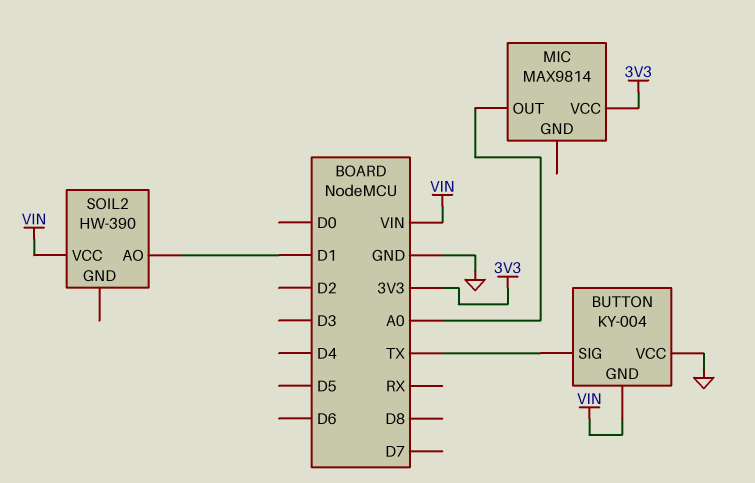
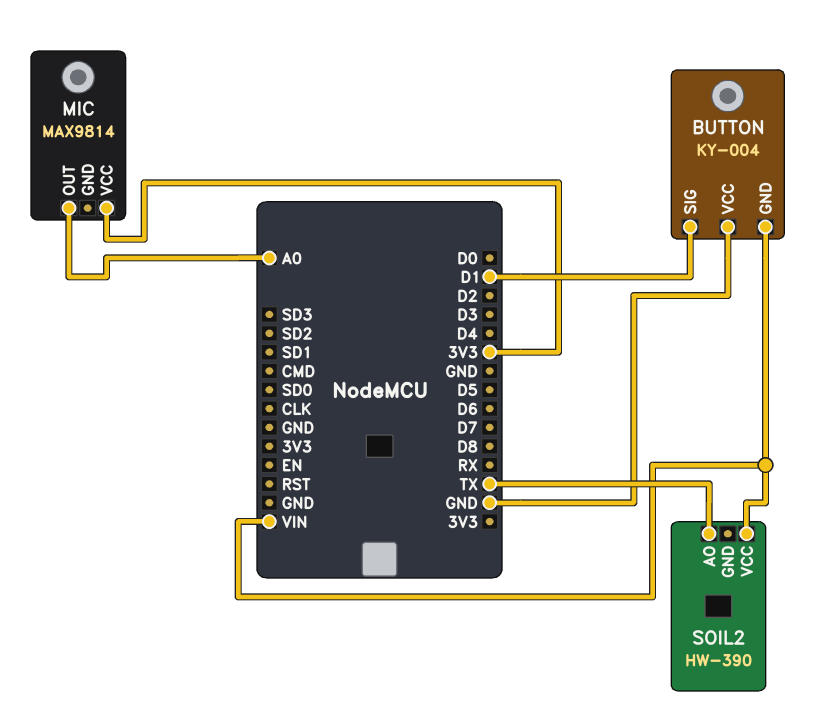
BUTTON pin SIG: TX -> D1
SOIL2 pin AO: D1 -> TX

